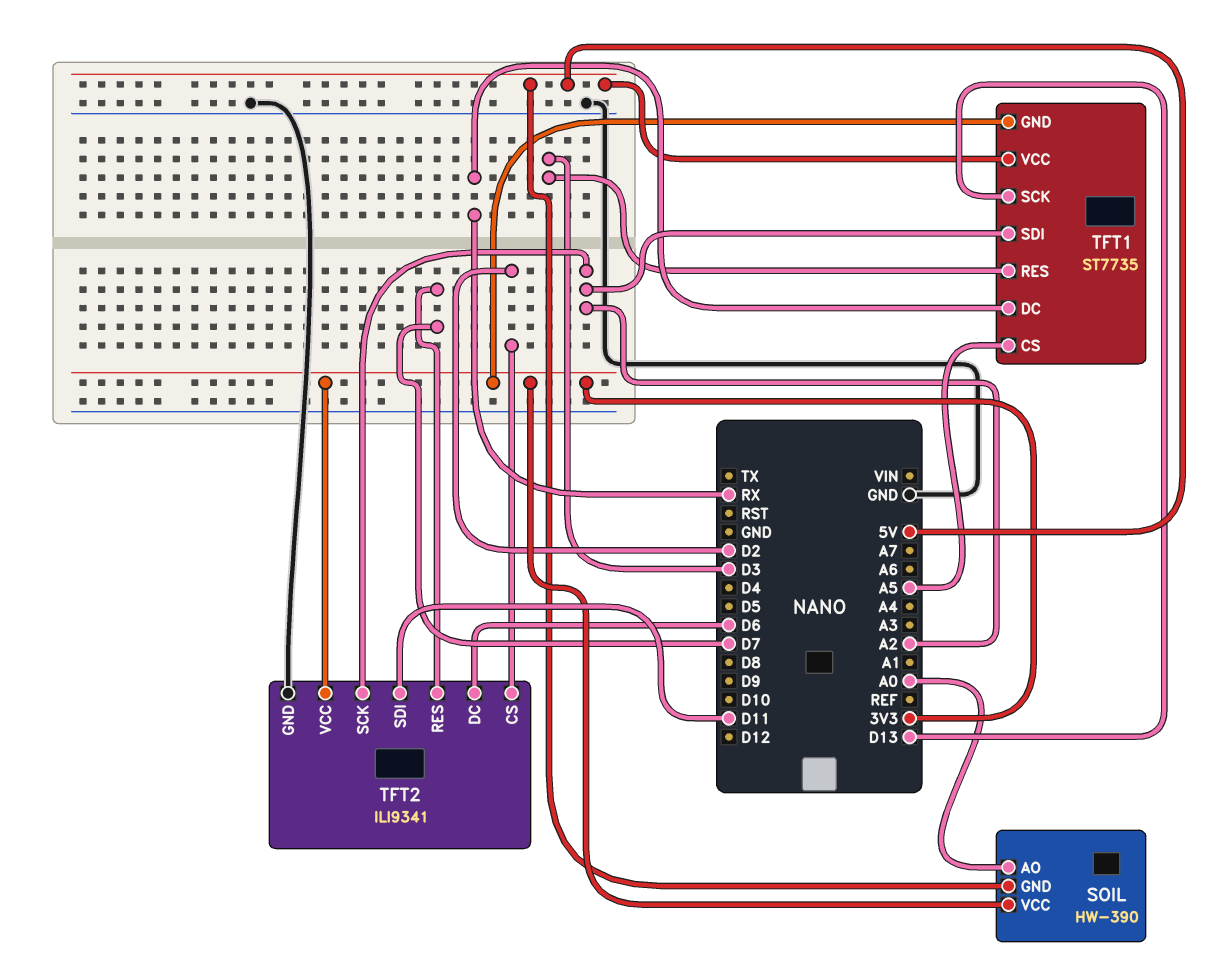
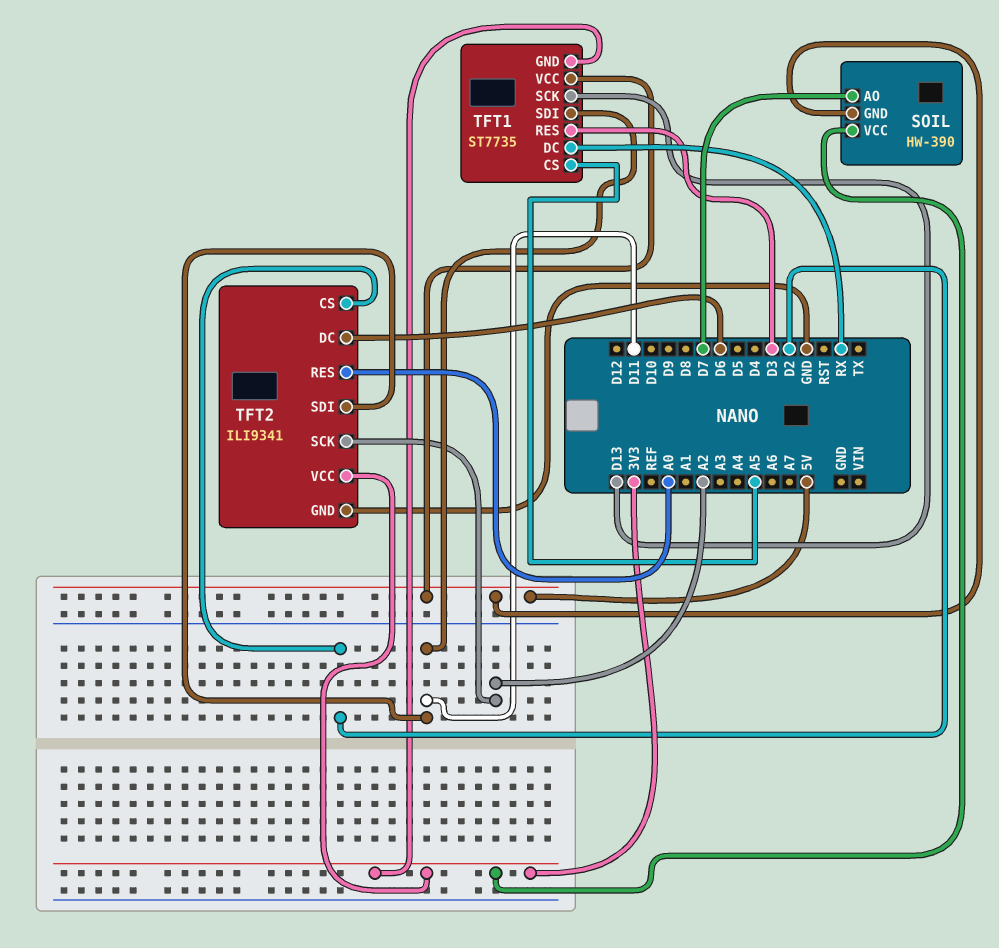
SOIL pin AO: A0 -> D7
TFT1 pin SDI: A2 -> D11
TFT2 pin RES: D7 -> A0

